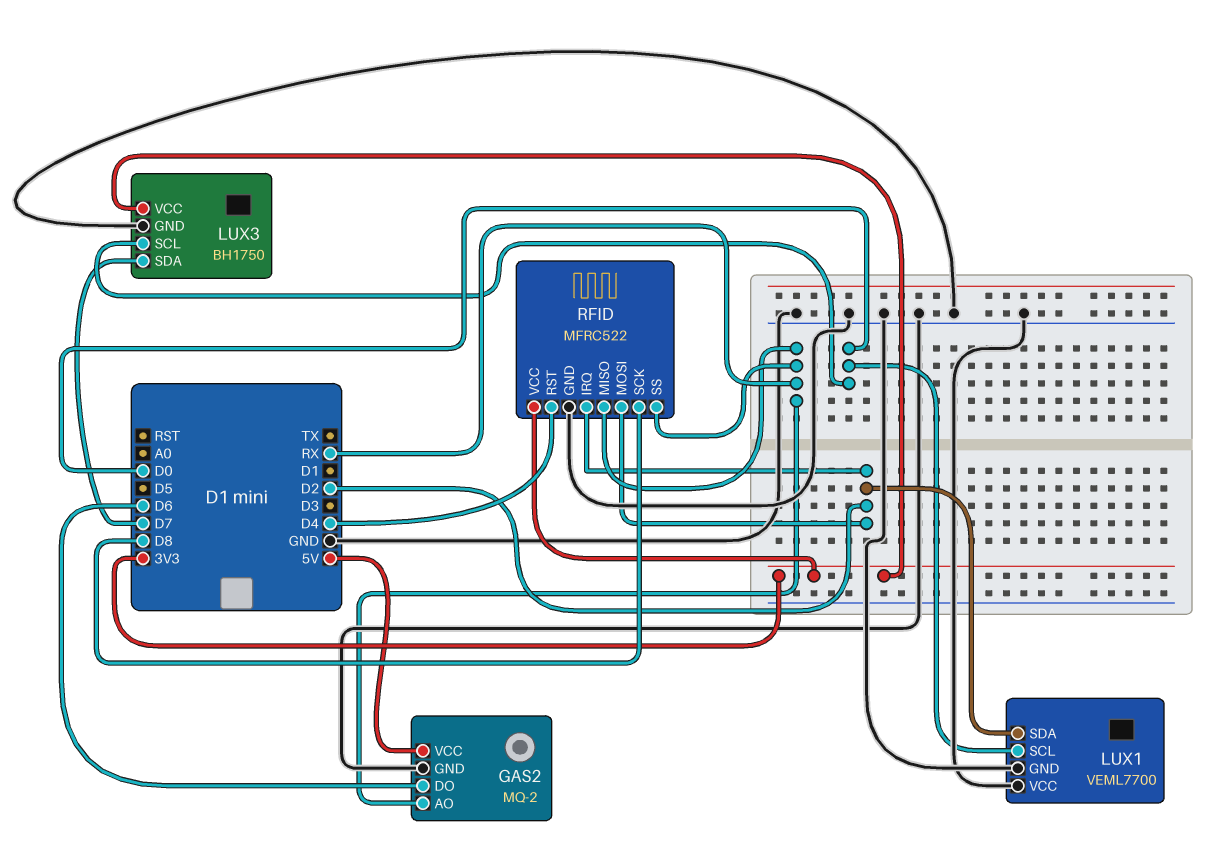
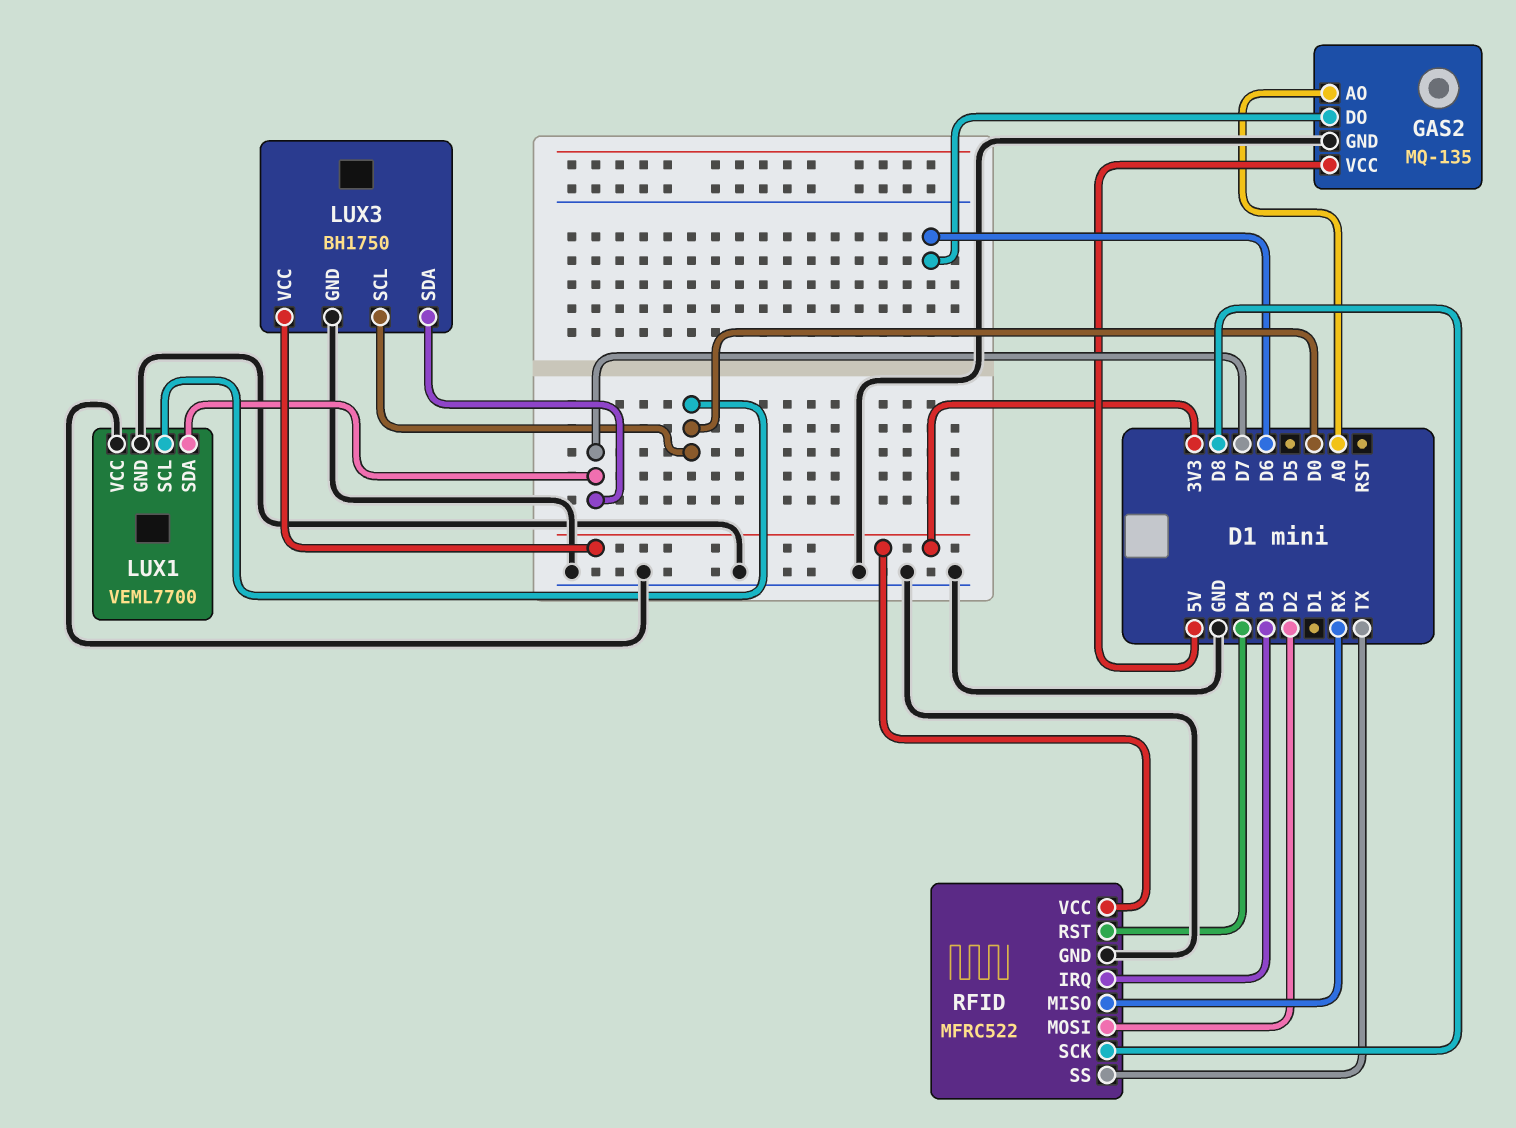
GAS2: MQ-2 -> MQ-135
GAS2 pin AO: RX -> A0
LUX1 pin SDA: D2 -> D7
RFID pin IRQ: D2 -> D3
RFID pin SS: RX -> TX

